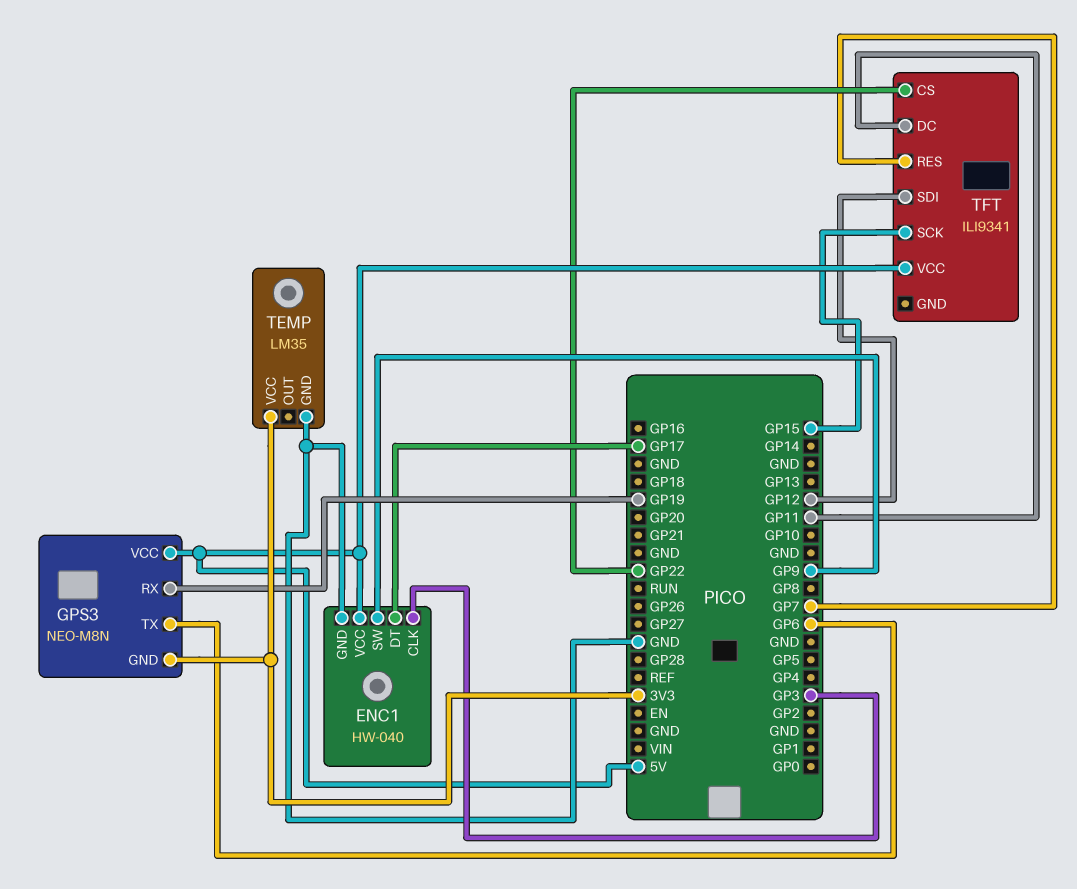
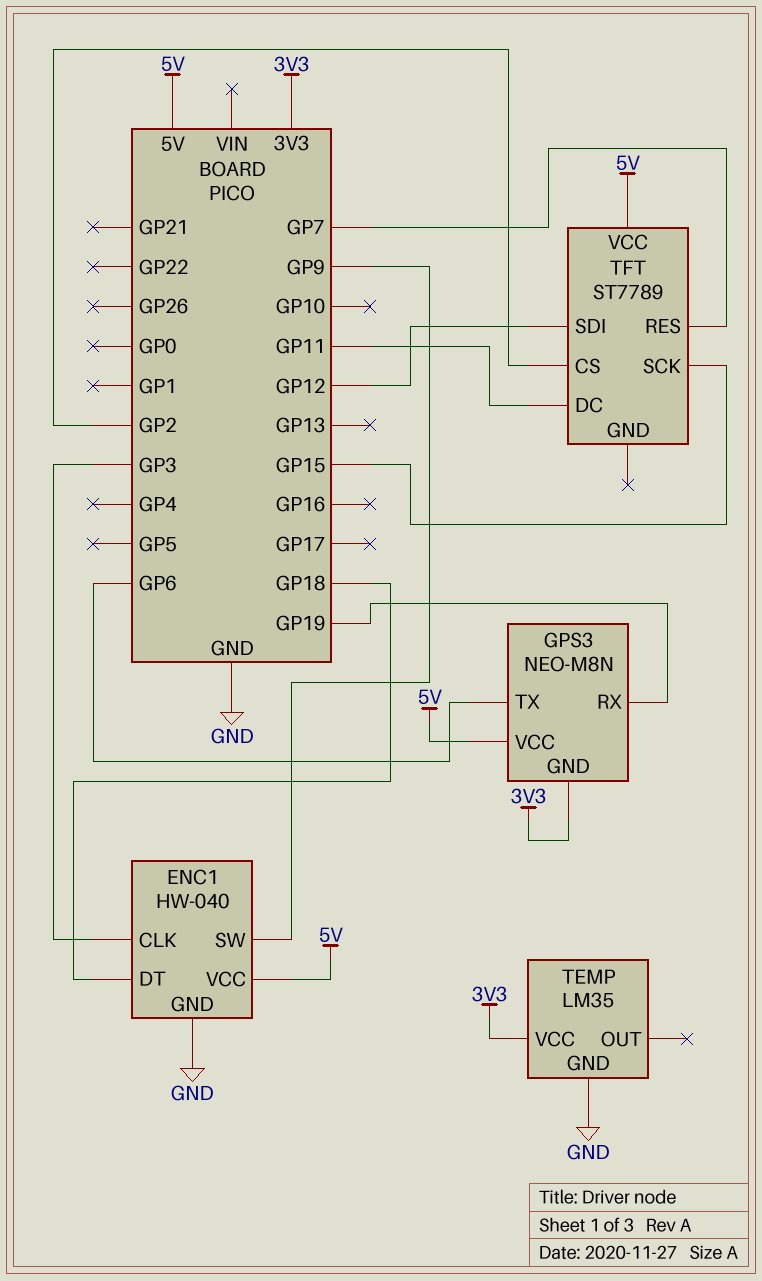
ENC1 pin DT: GP17 -> GP18
TFT: ILI9341 -> ST7789
TFT pin CS: GP22 -> GP2

